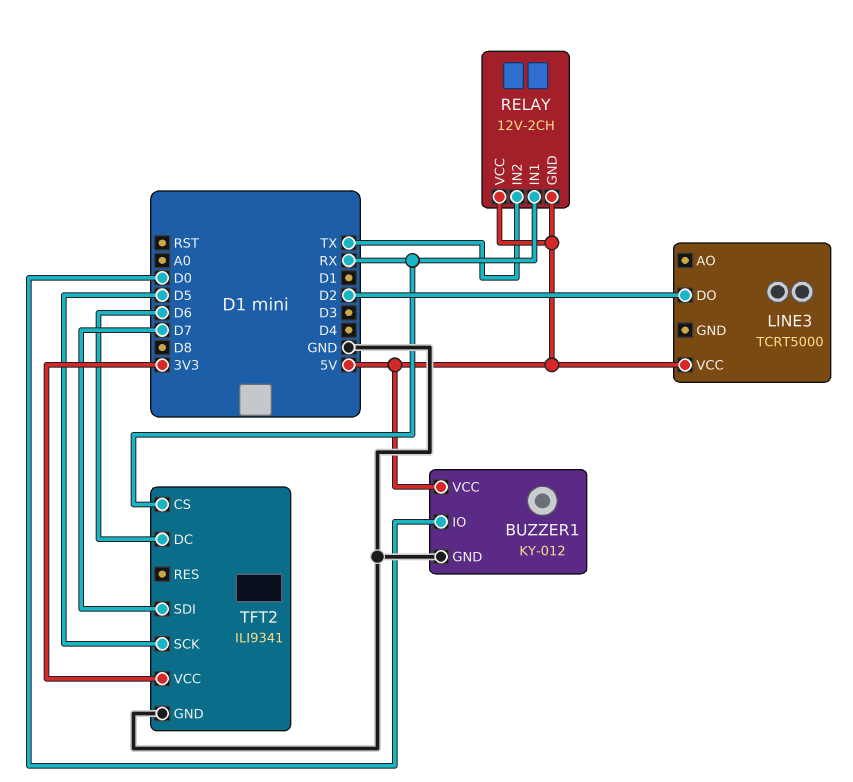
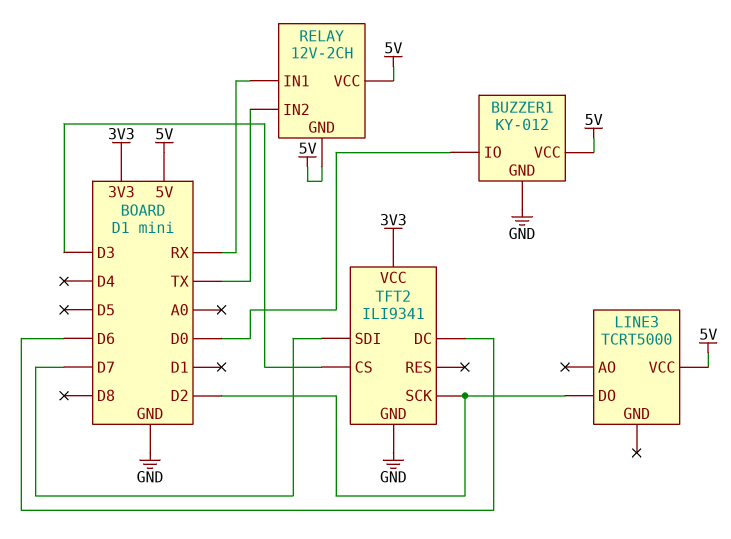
TFT2 pin CS: RX -> D3
TFT2 pin SCK: D5 -> D2

